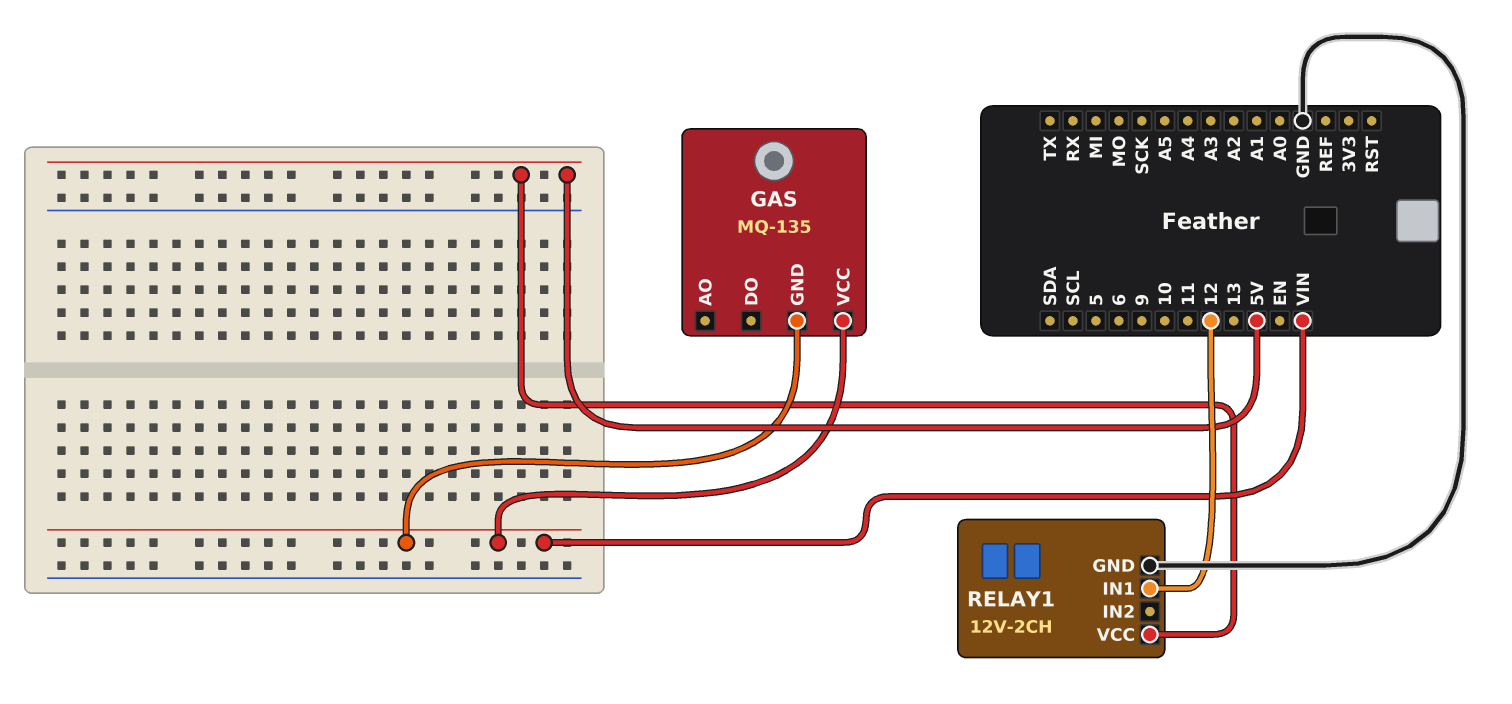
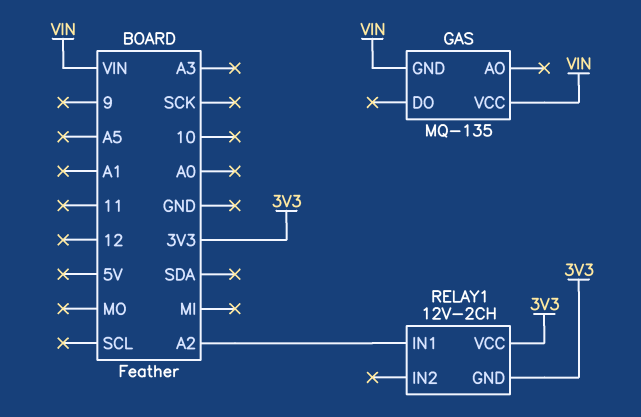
RELAY1 pin GND: GND -> 3V3
RELAY1 pin IN1: 12 -> A2
RELAY1 pin VCC: 5V -> 3V3

